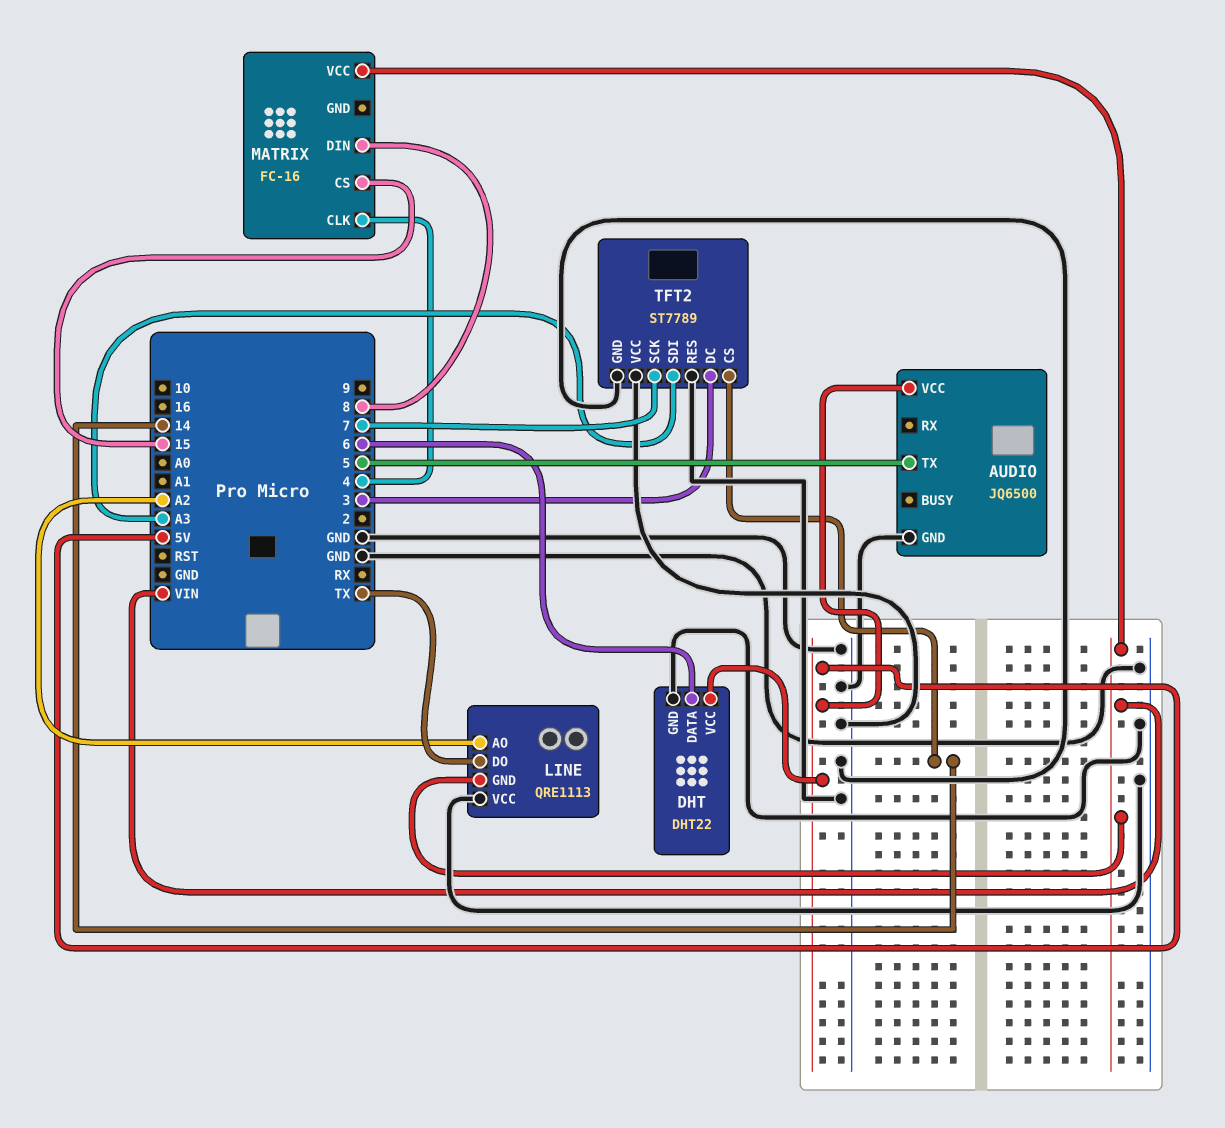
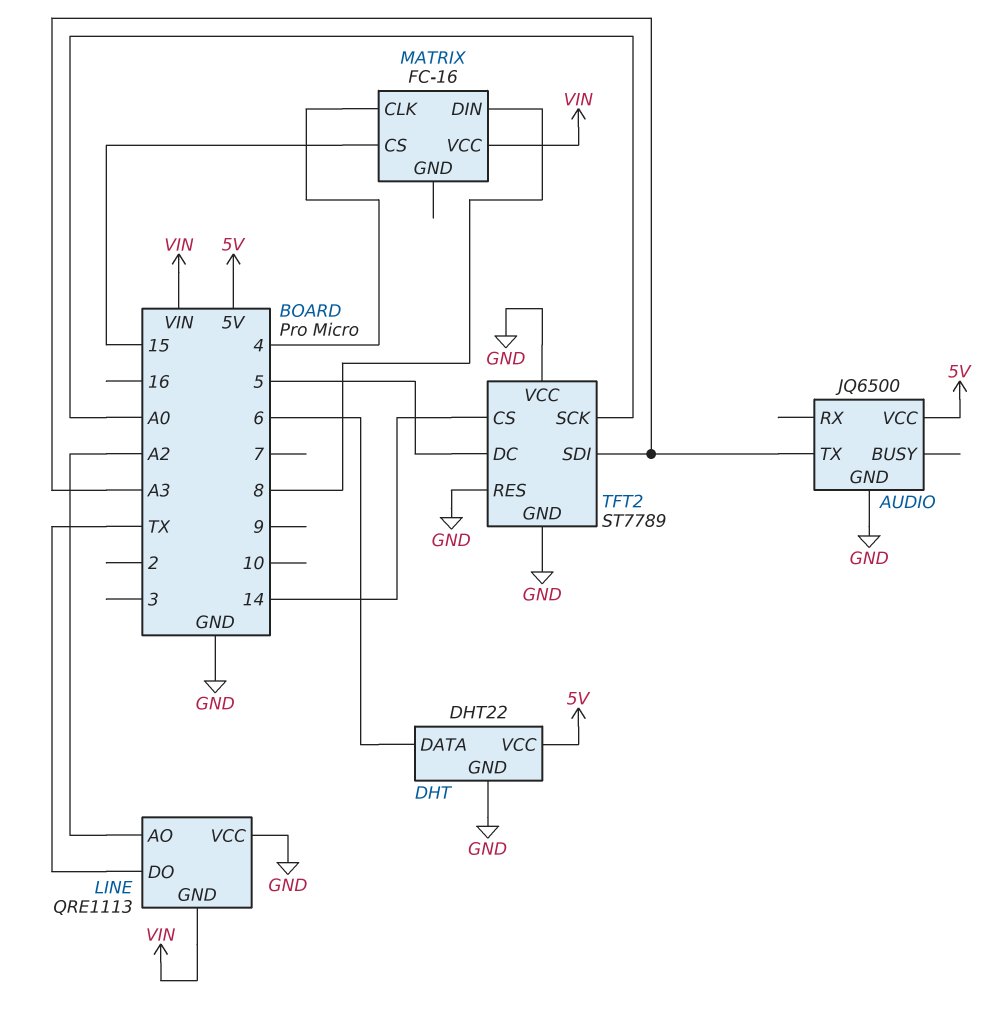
AUDIO pin TX: 5 -> A3
TFT2 pin DC: 3 -> 5
TFT2 pin SCK: 7 -> A0

